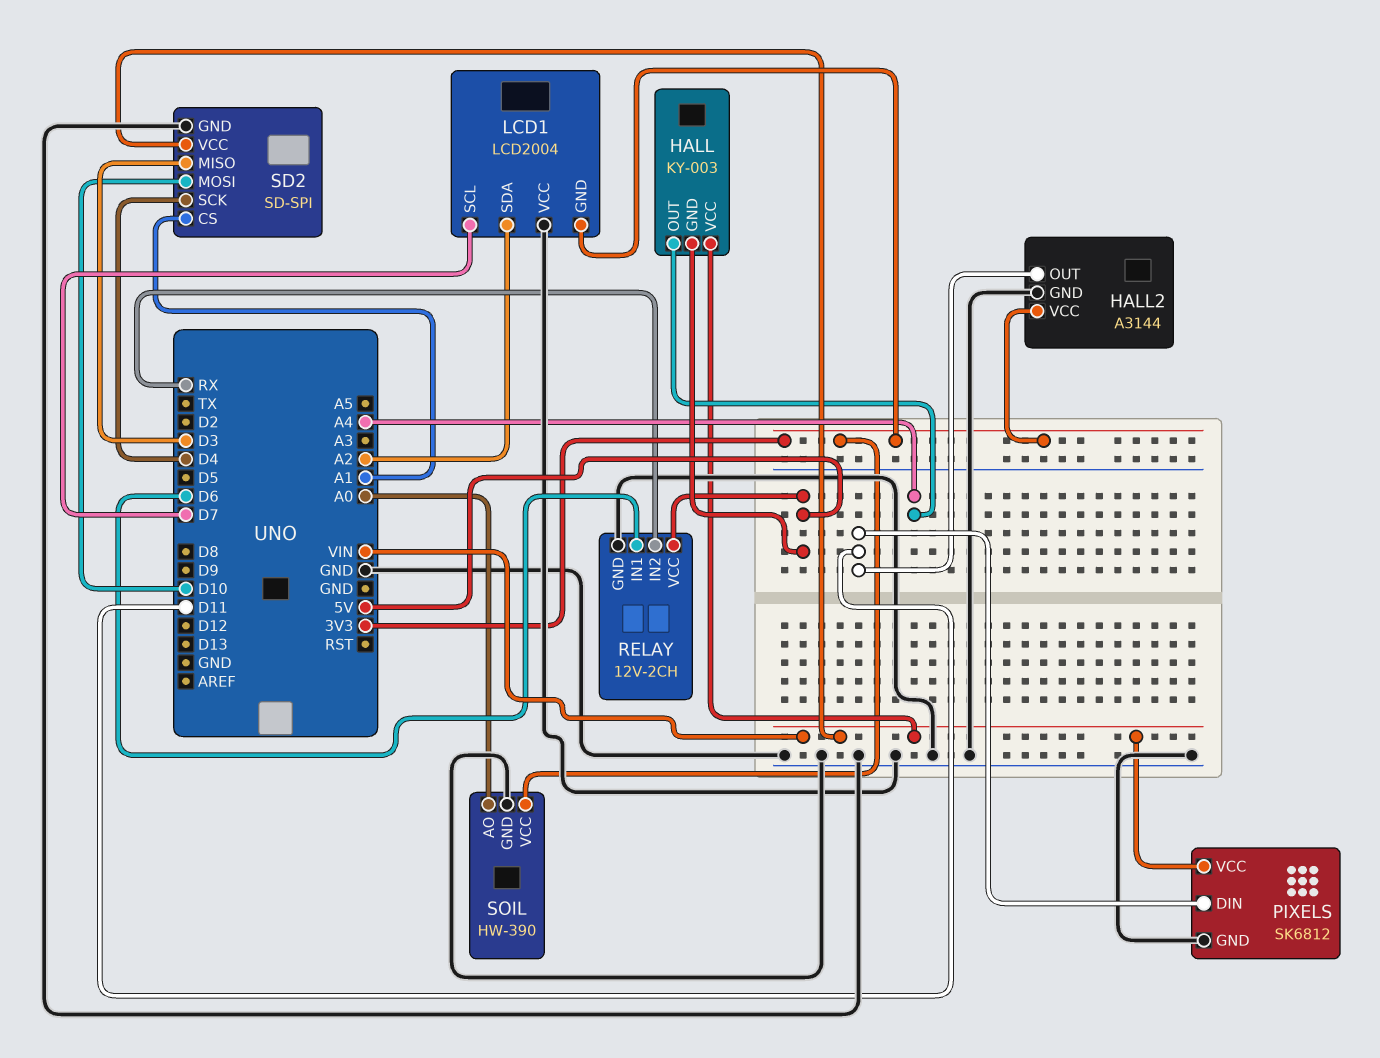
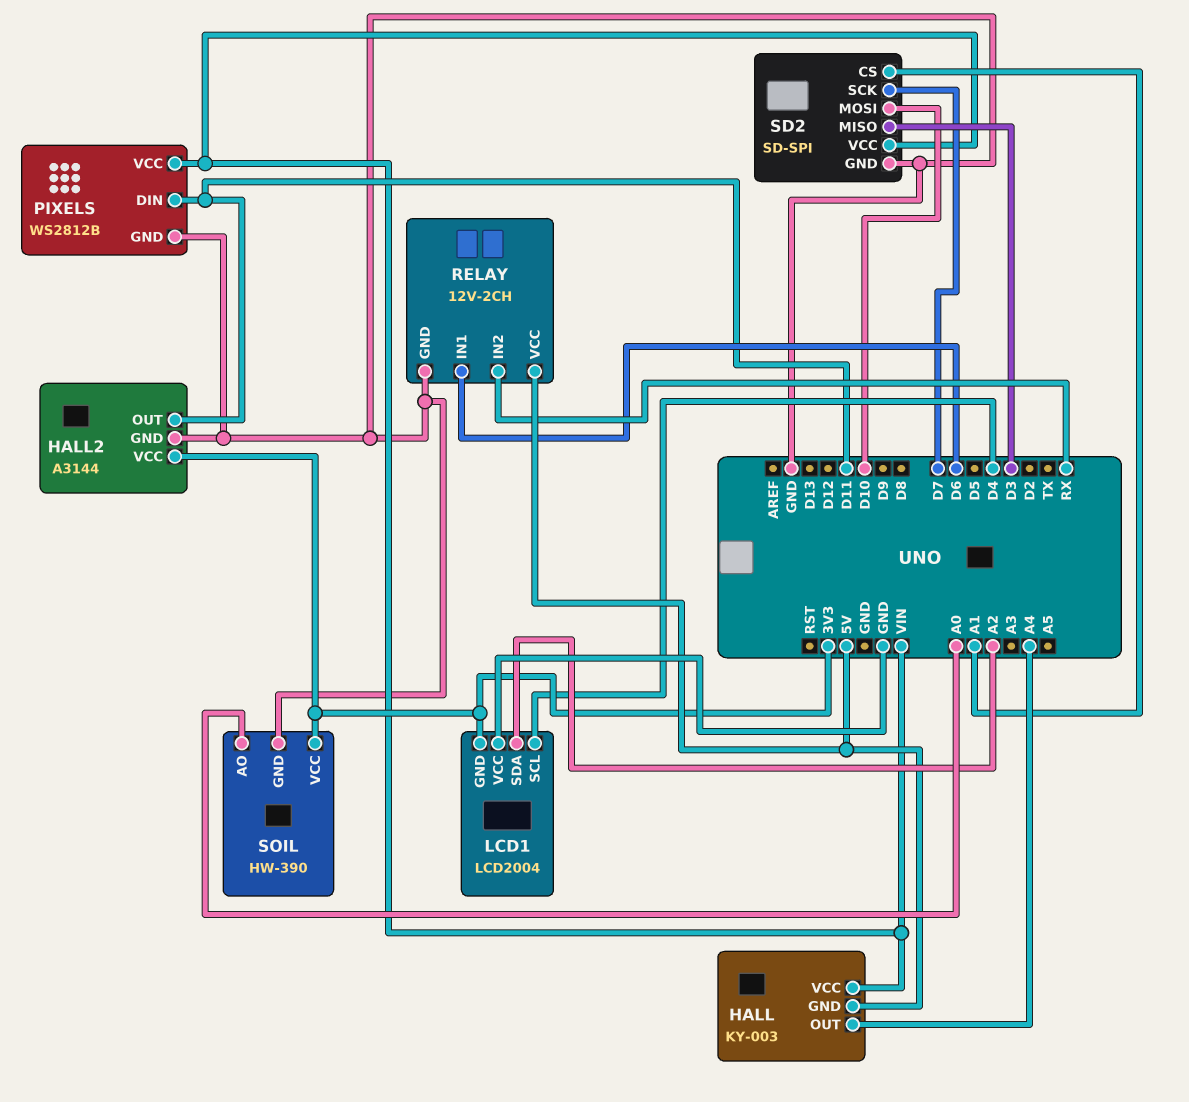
LCD1 pin SCL: D7 -> D4
PIXELS: SK6812 -> WS2812B
SD2 pin SCK: D4 -> D7

